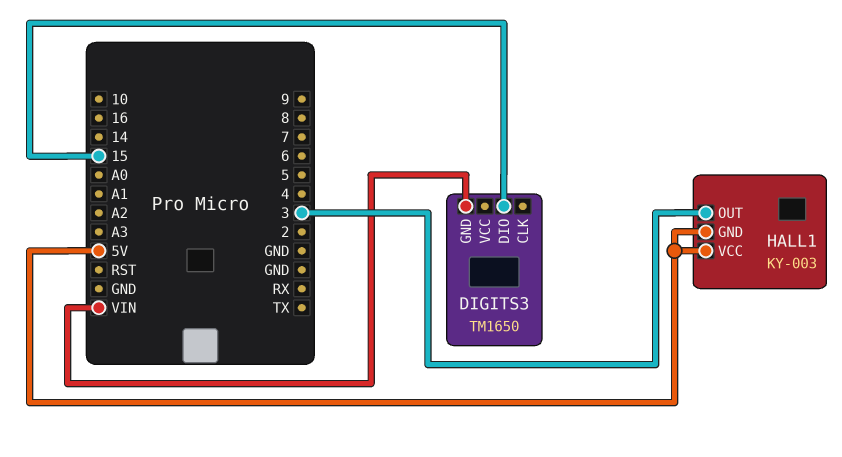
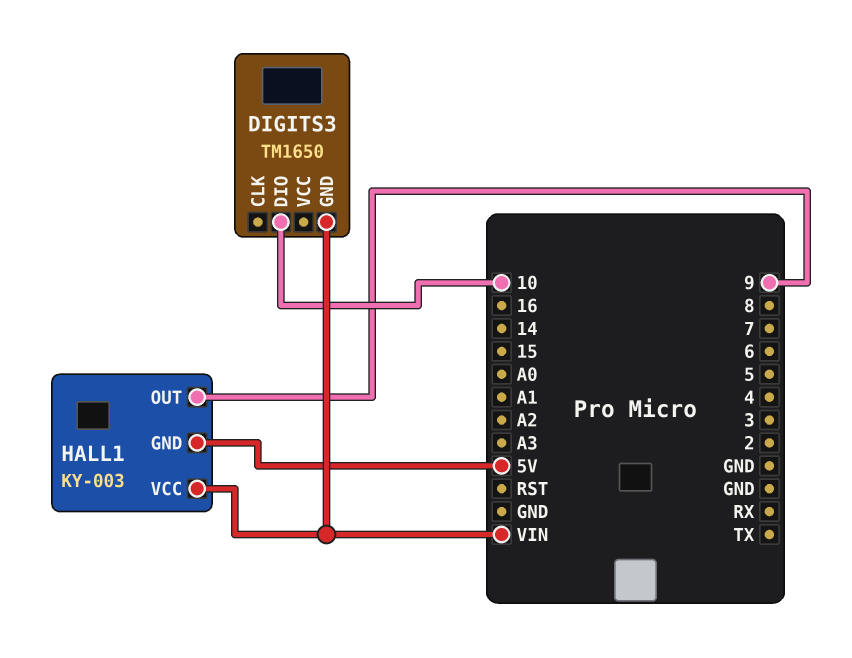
DIGITS3 pin DIO: 15 -> 10
HALL1 pin OUT: 3 -> 9
HALL1 pin VCC: 5V -> VIN

